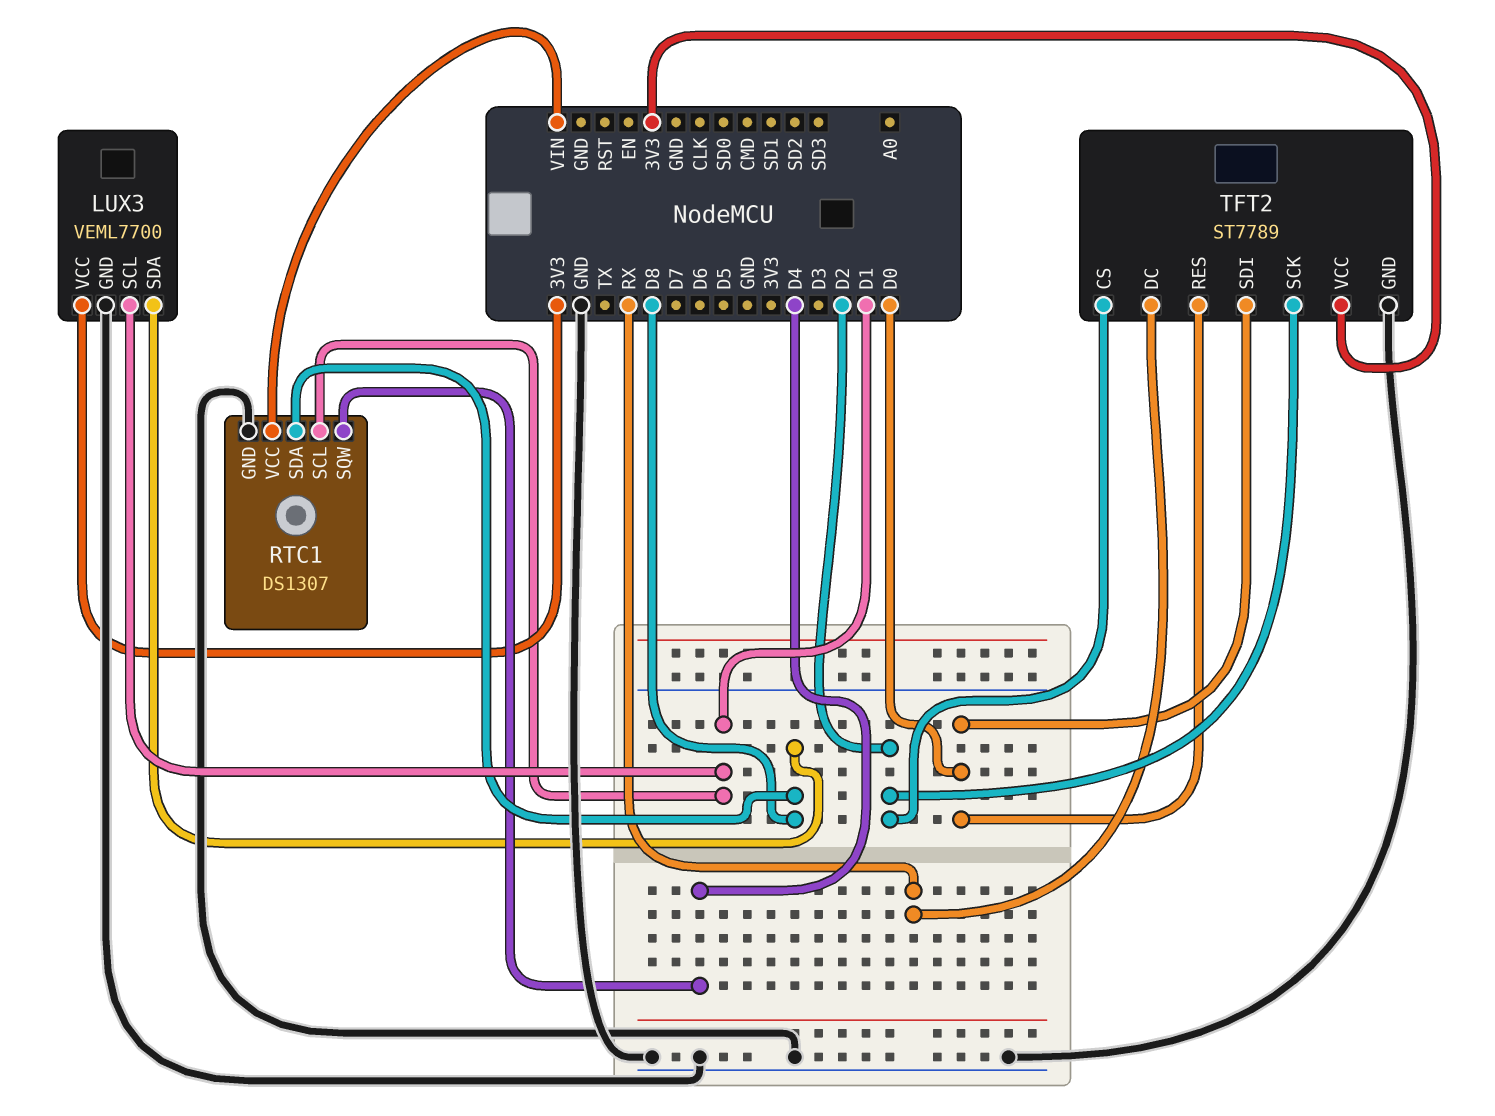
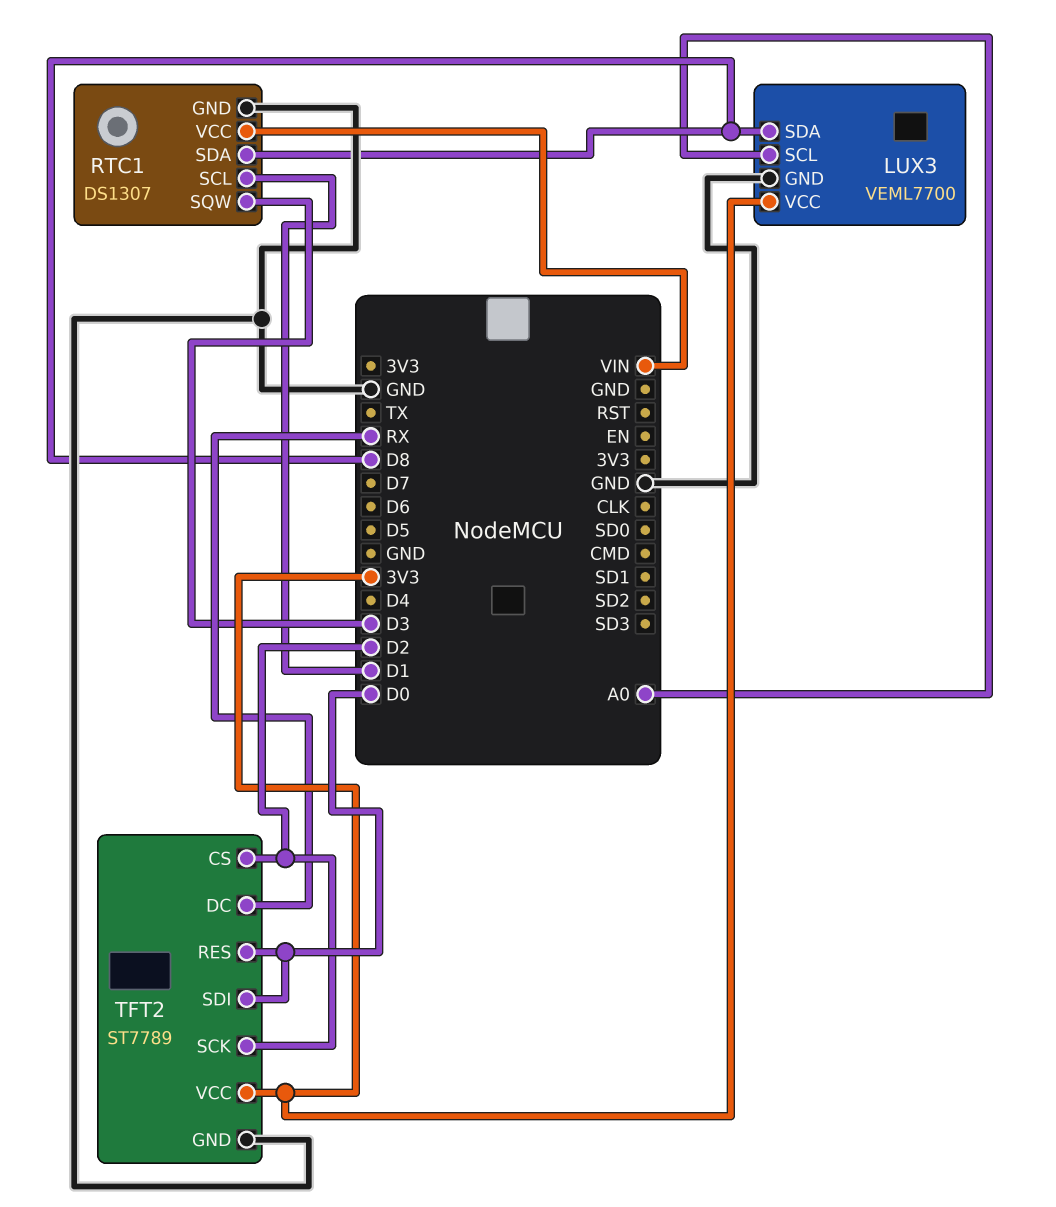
LUX3 pin SCL: D1 -> A0
RTC1 pin SQW: D4 -> D3

